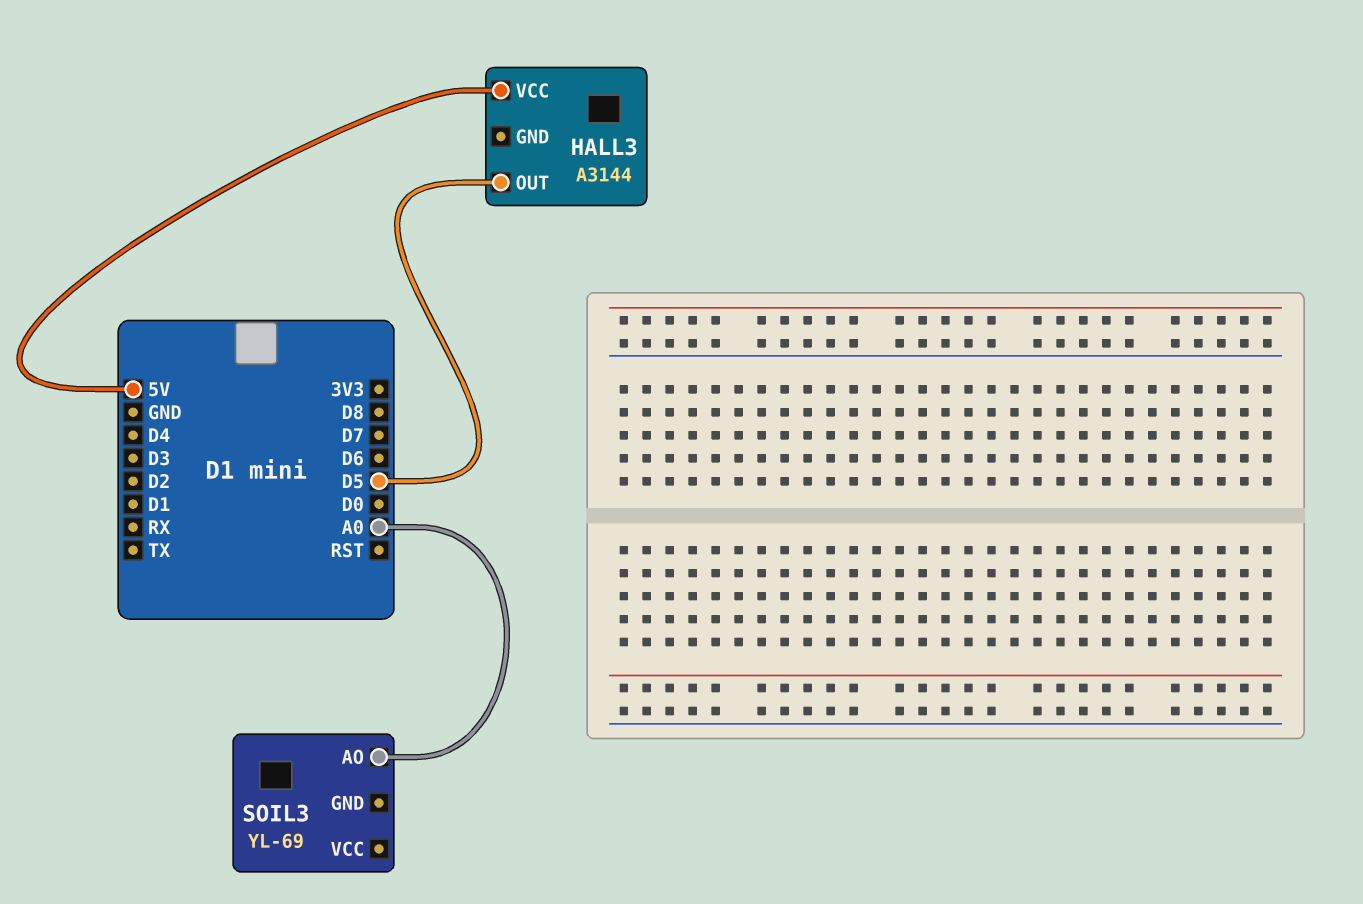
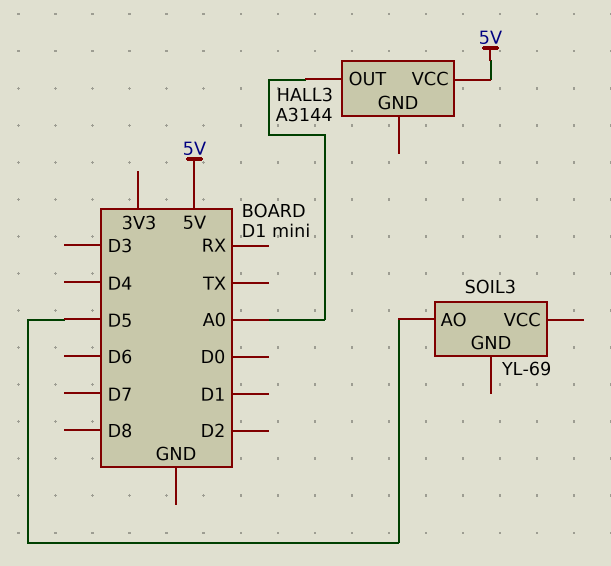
HALL3 pin OUT: D5 -> A0
SOIL3 pin AO: A0 -> D5

